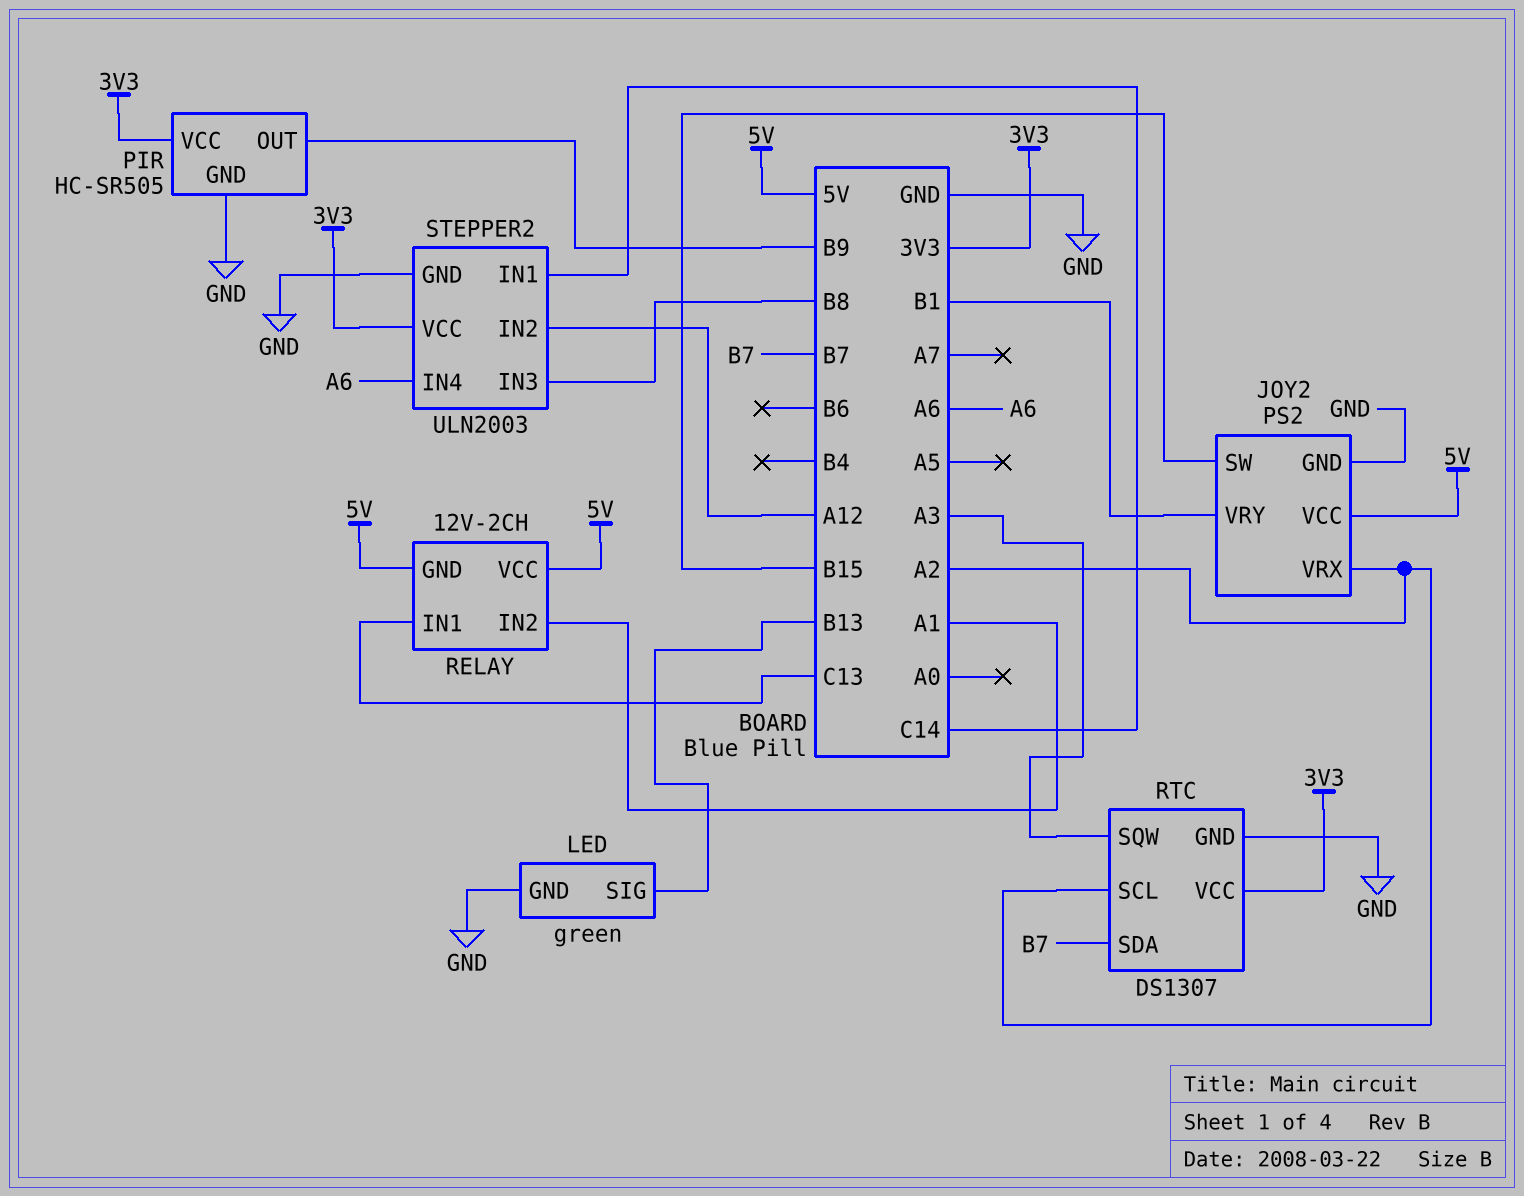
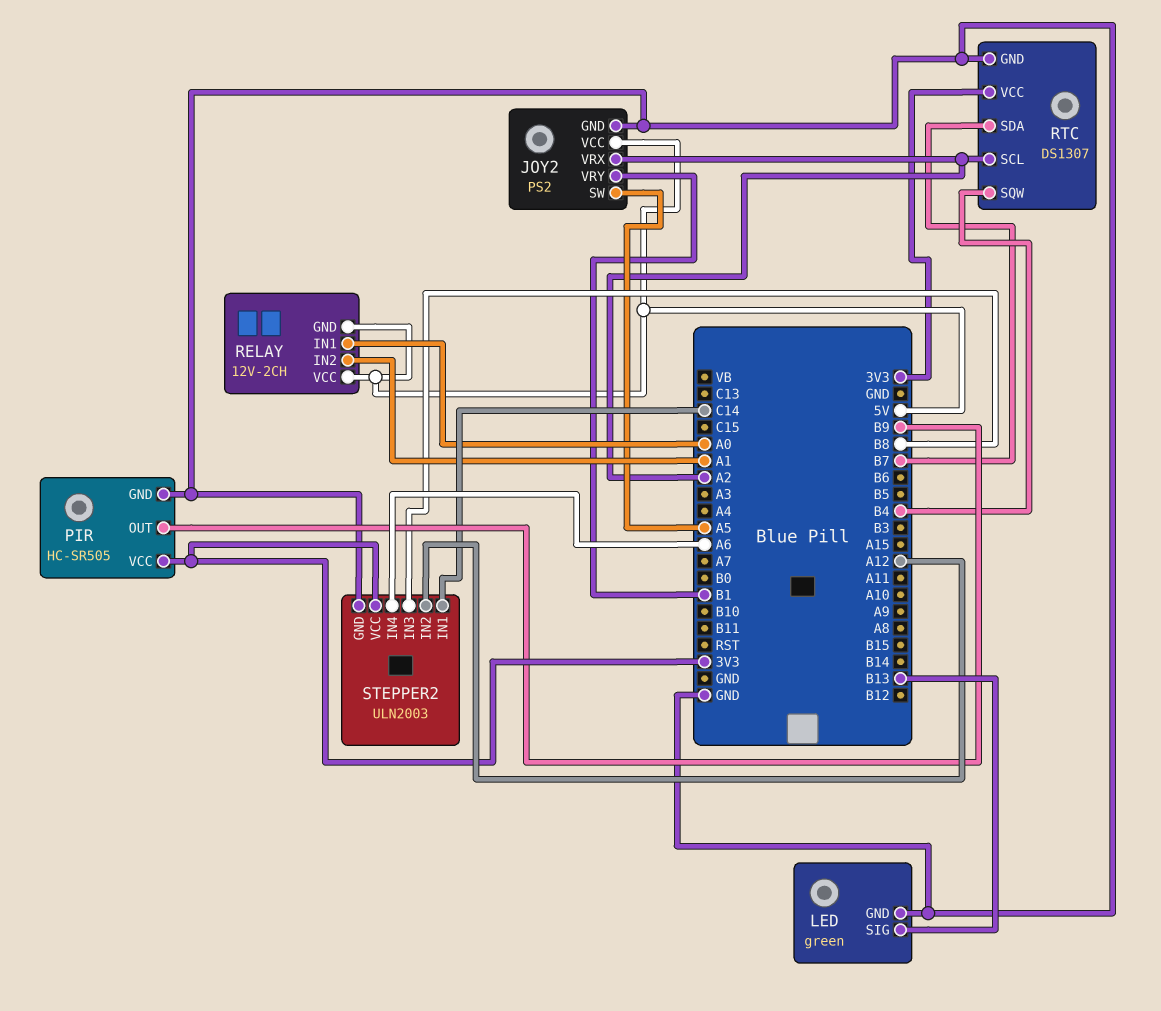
JOY2 pin SW: B15 -> A5
RELAY pin IN1: C13 -> A0
RTC pin SQW: A3 -> B4

